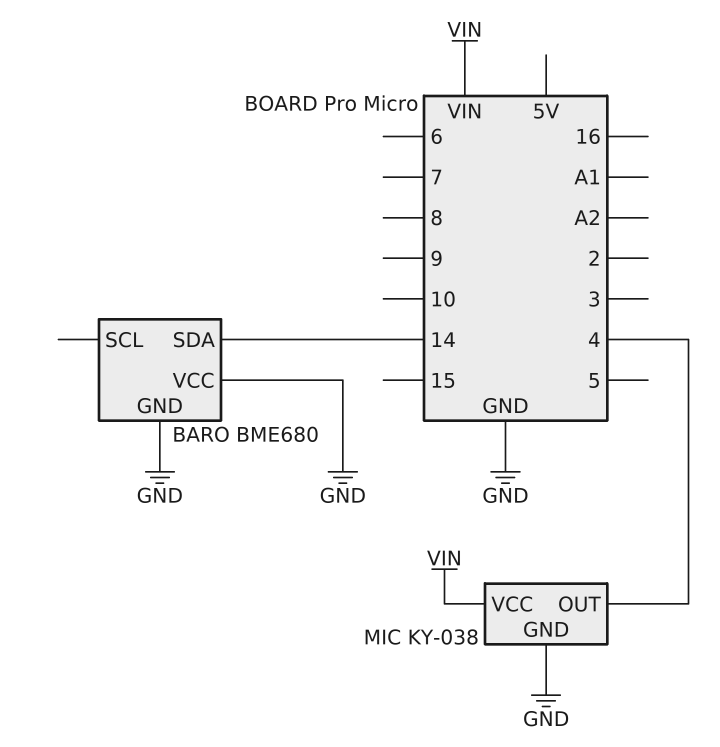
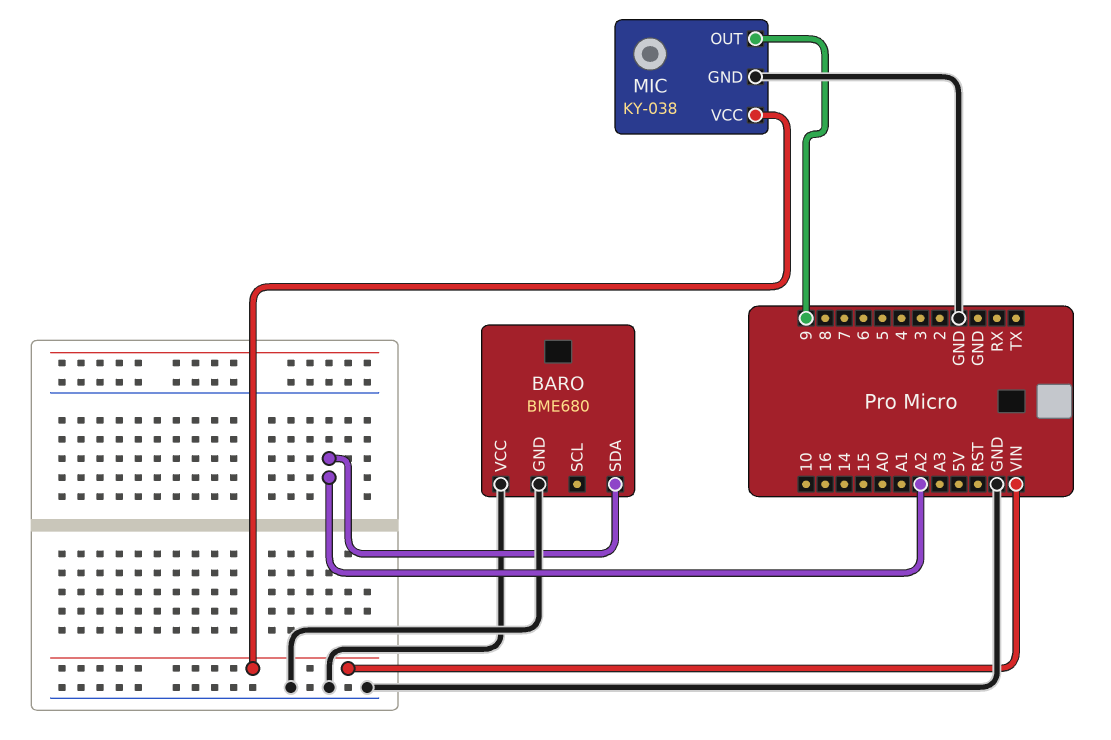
BARO pin SDA: 14 -> A2
MIC pin OUT: 4 -> 9

